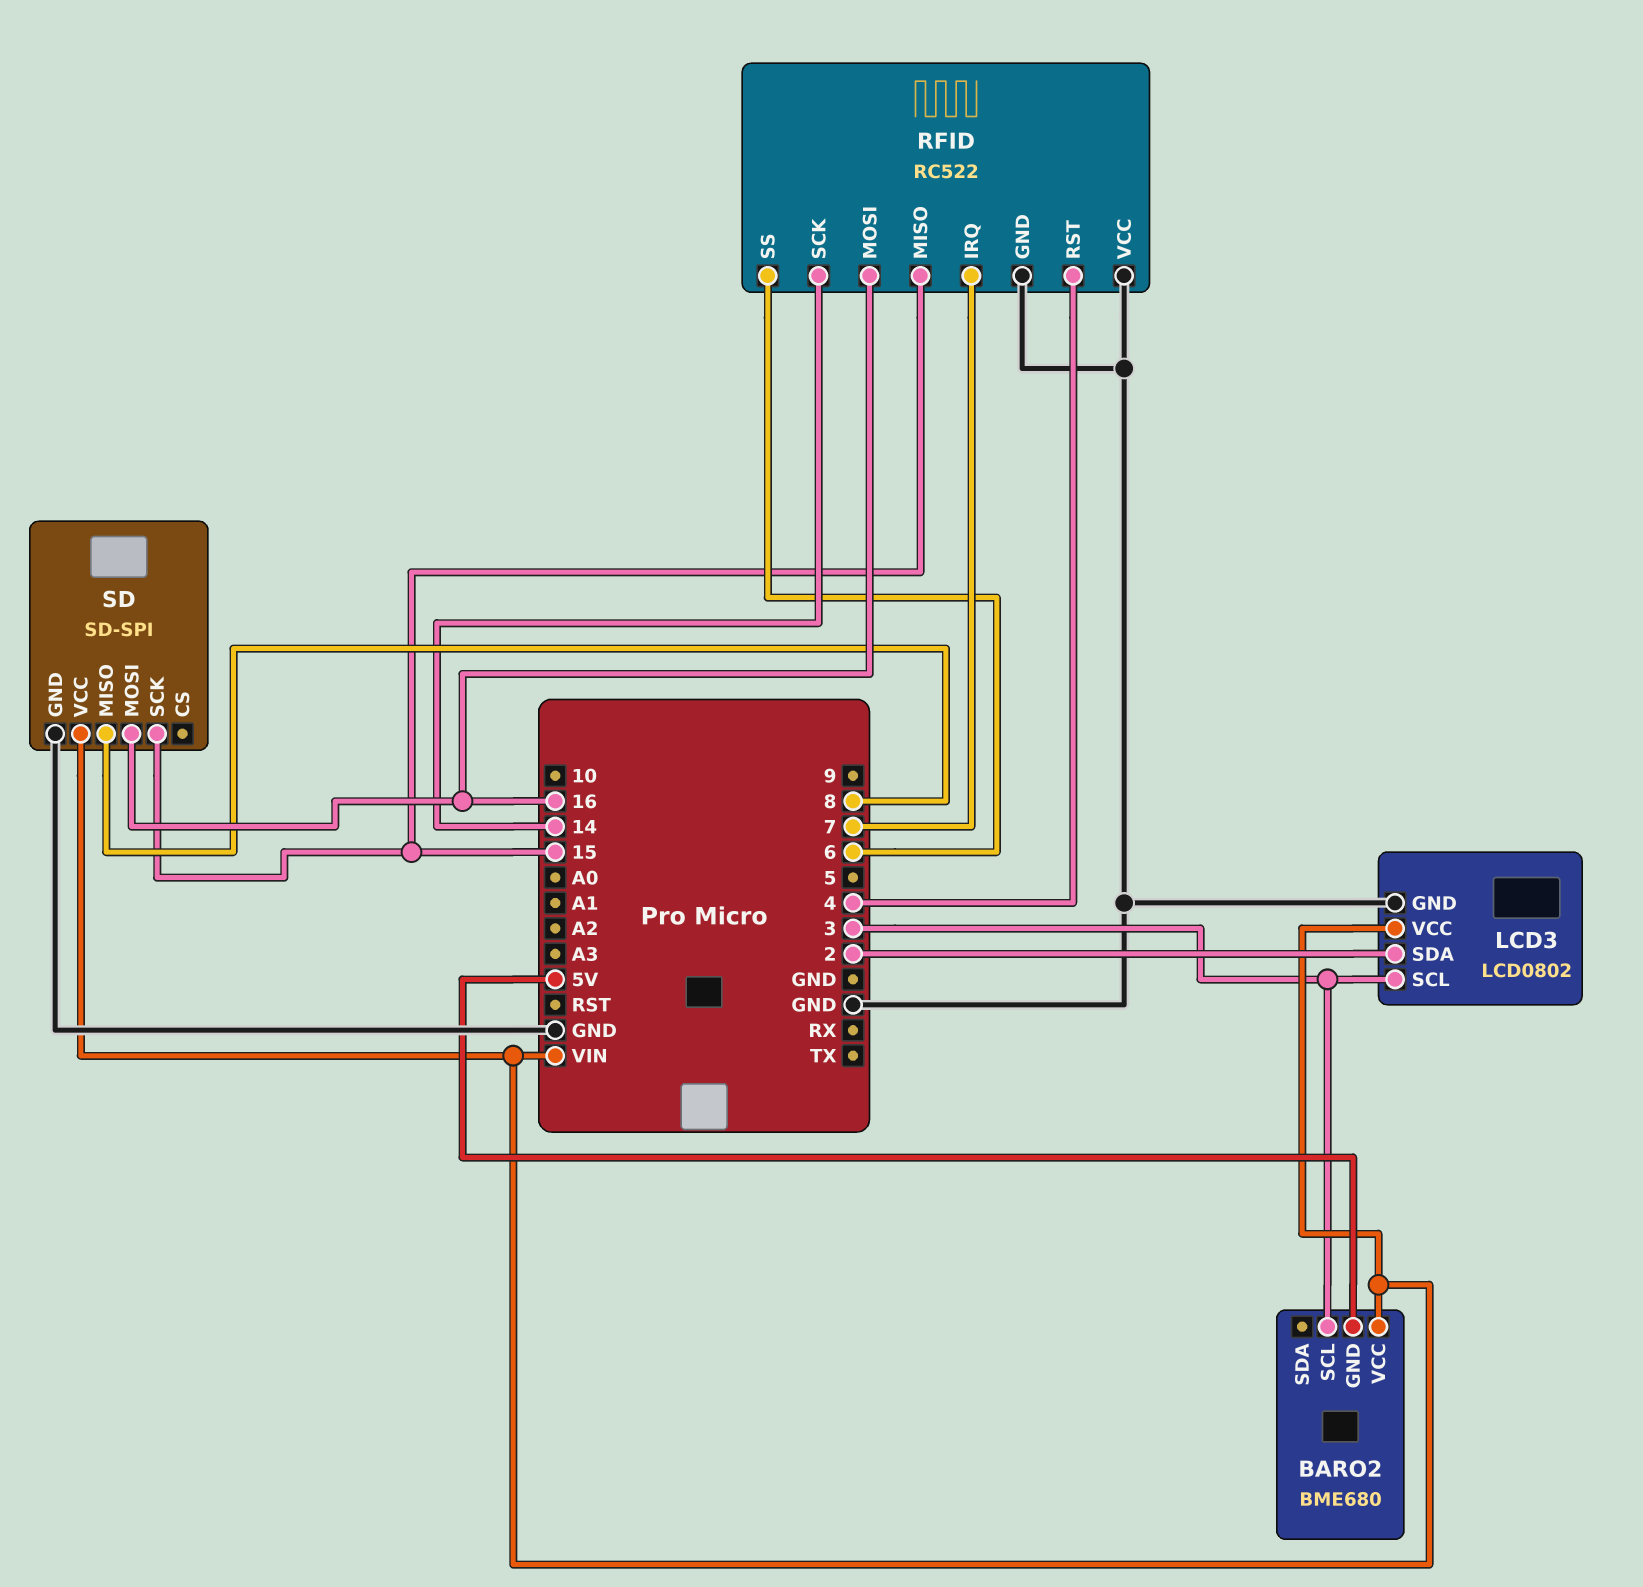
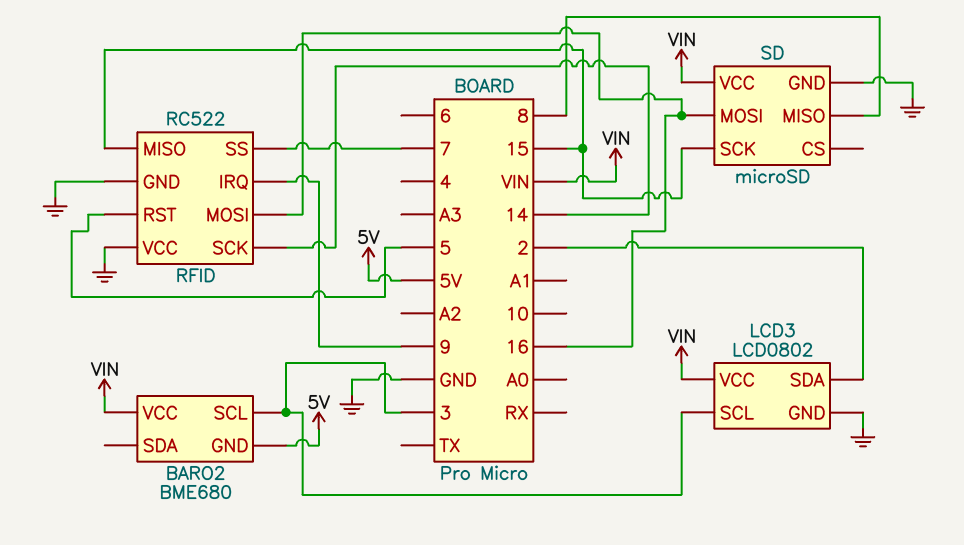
RFID pin IRQ: 7 -> 9
RFID pin RST: 4 -> 5
RFID pin SS: 6 -> 7
SD: SD-SPI -> microSD

